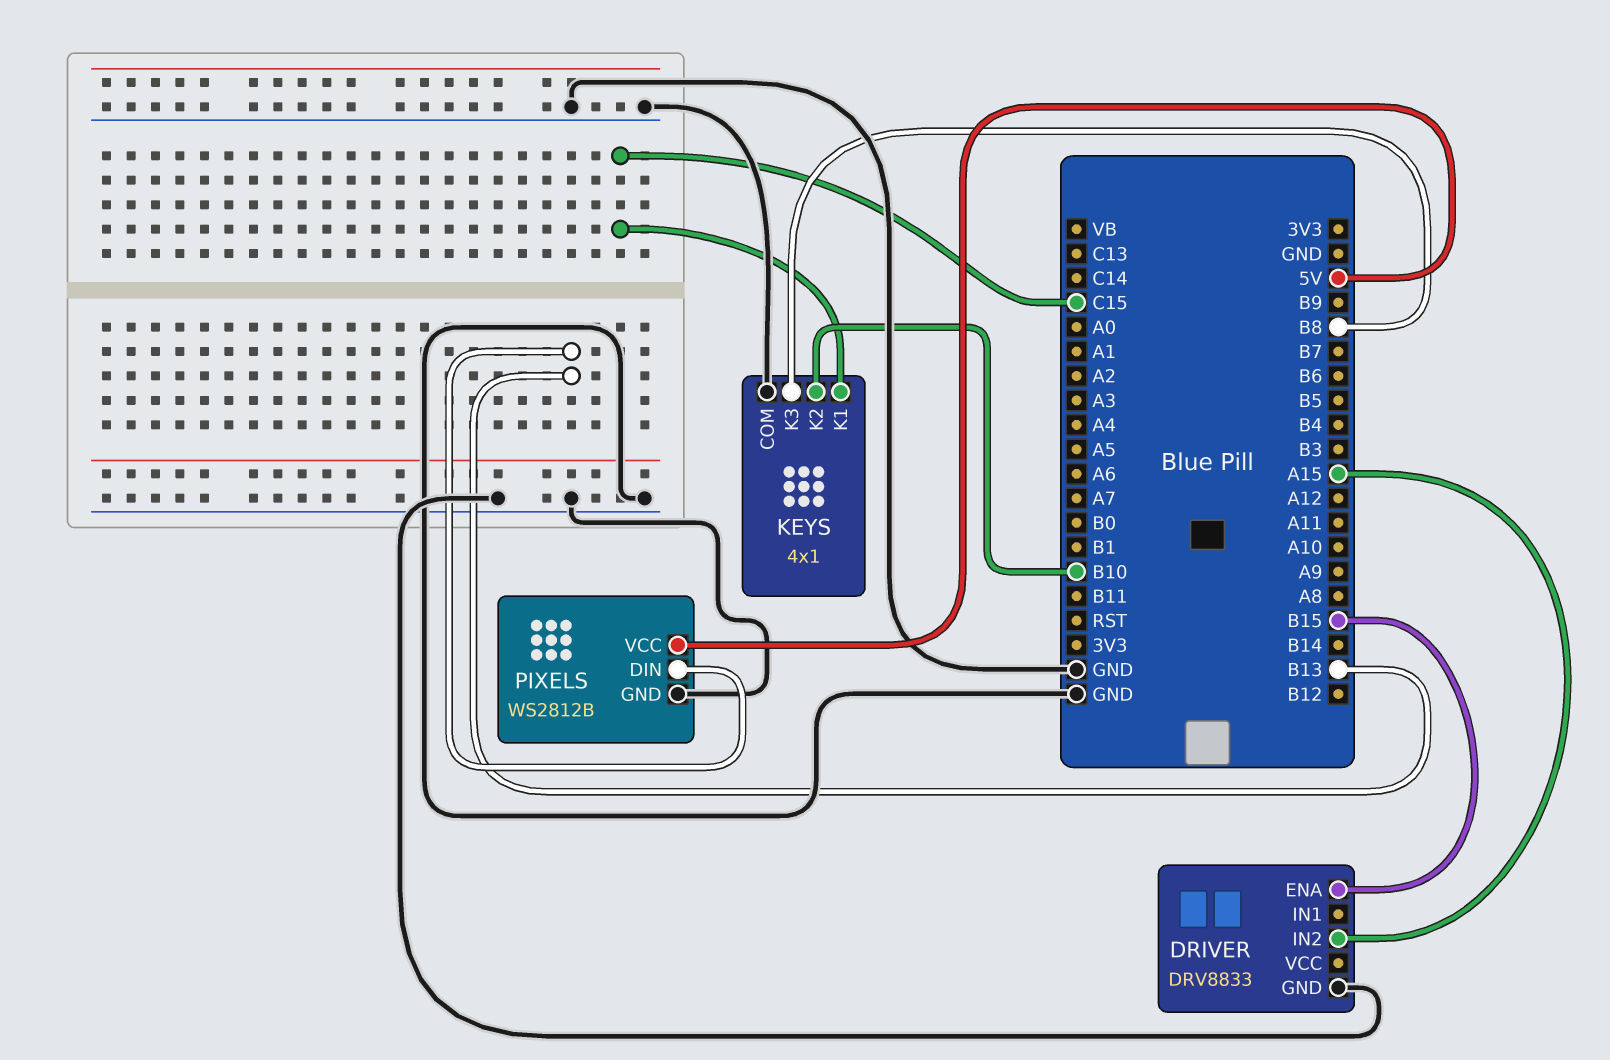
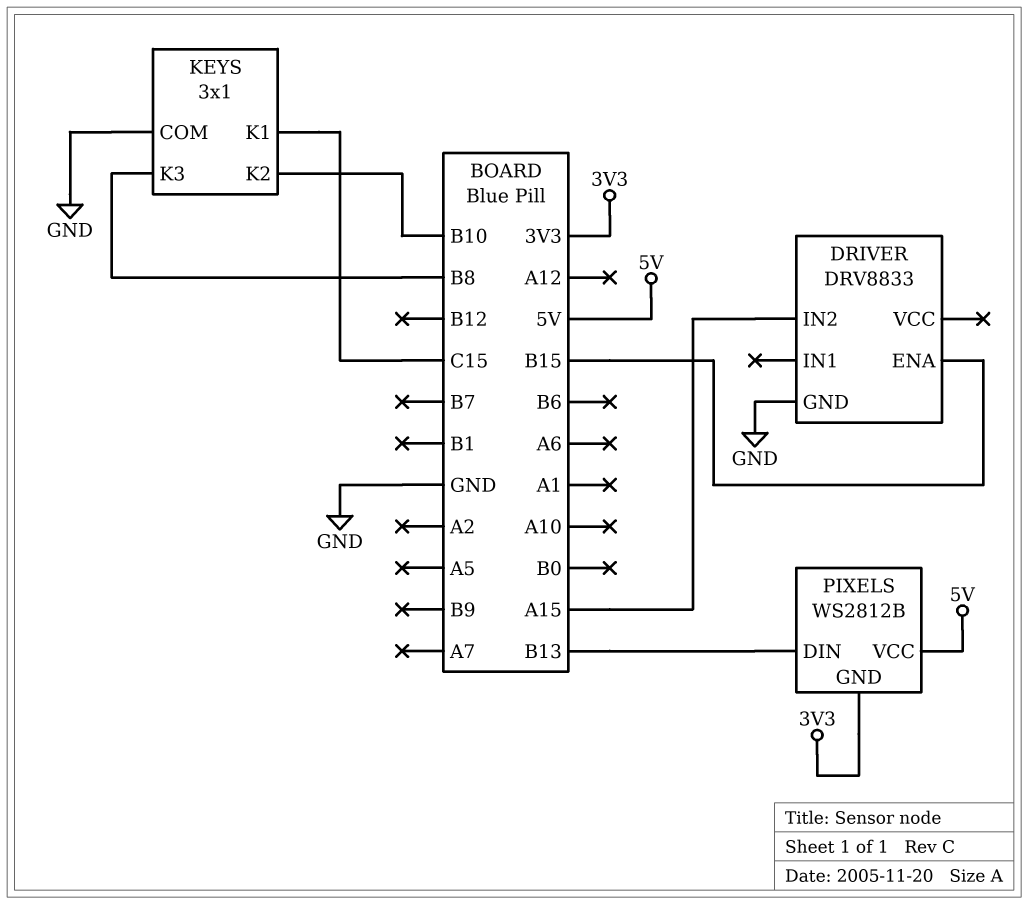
KEYS: 4x1 -> 3x1
PIXELS pin GND: GND -> 3V3

